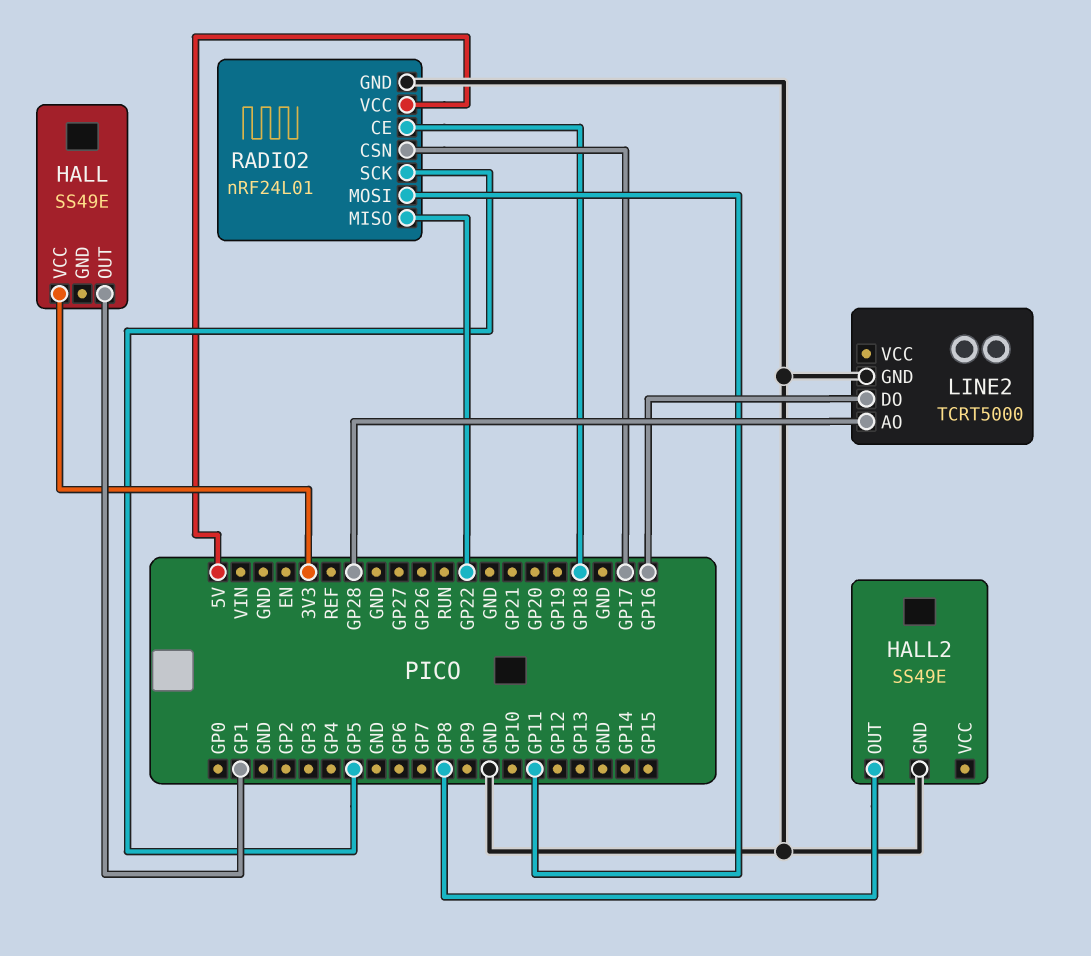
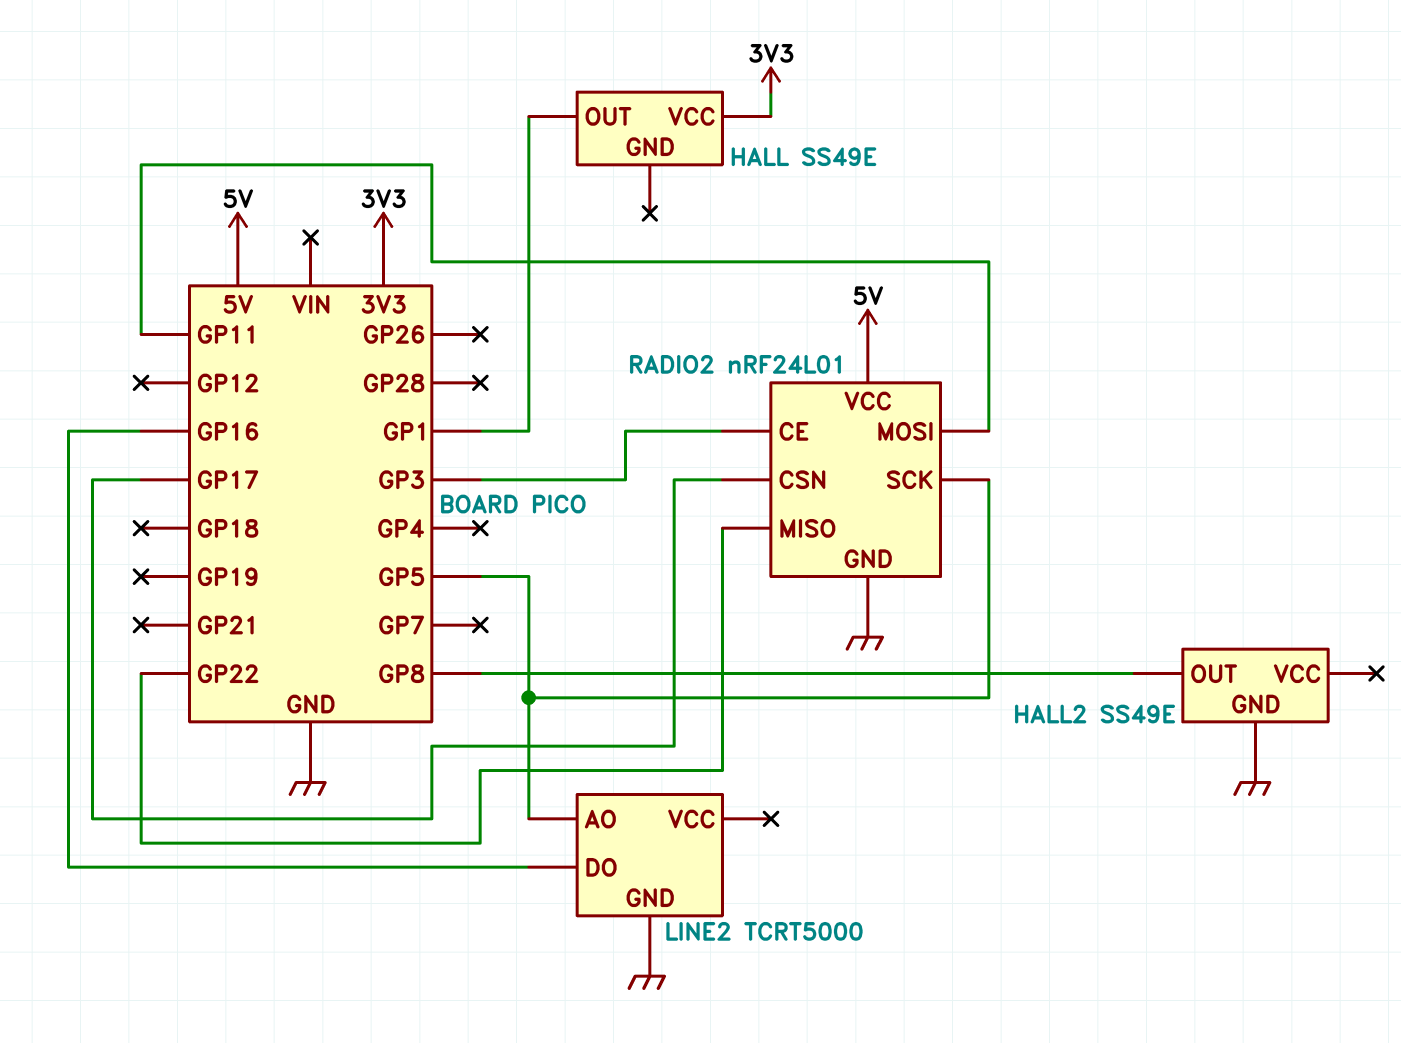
LINE2 pin AO: GP28 -> GP5
RADIO2 pin CE: GP18 -> GP3

